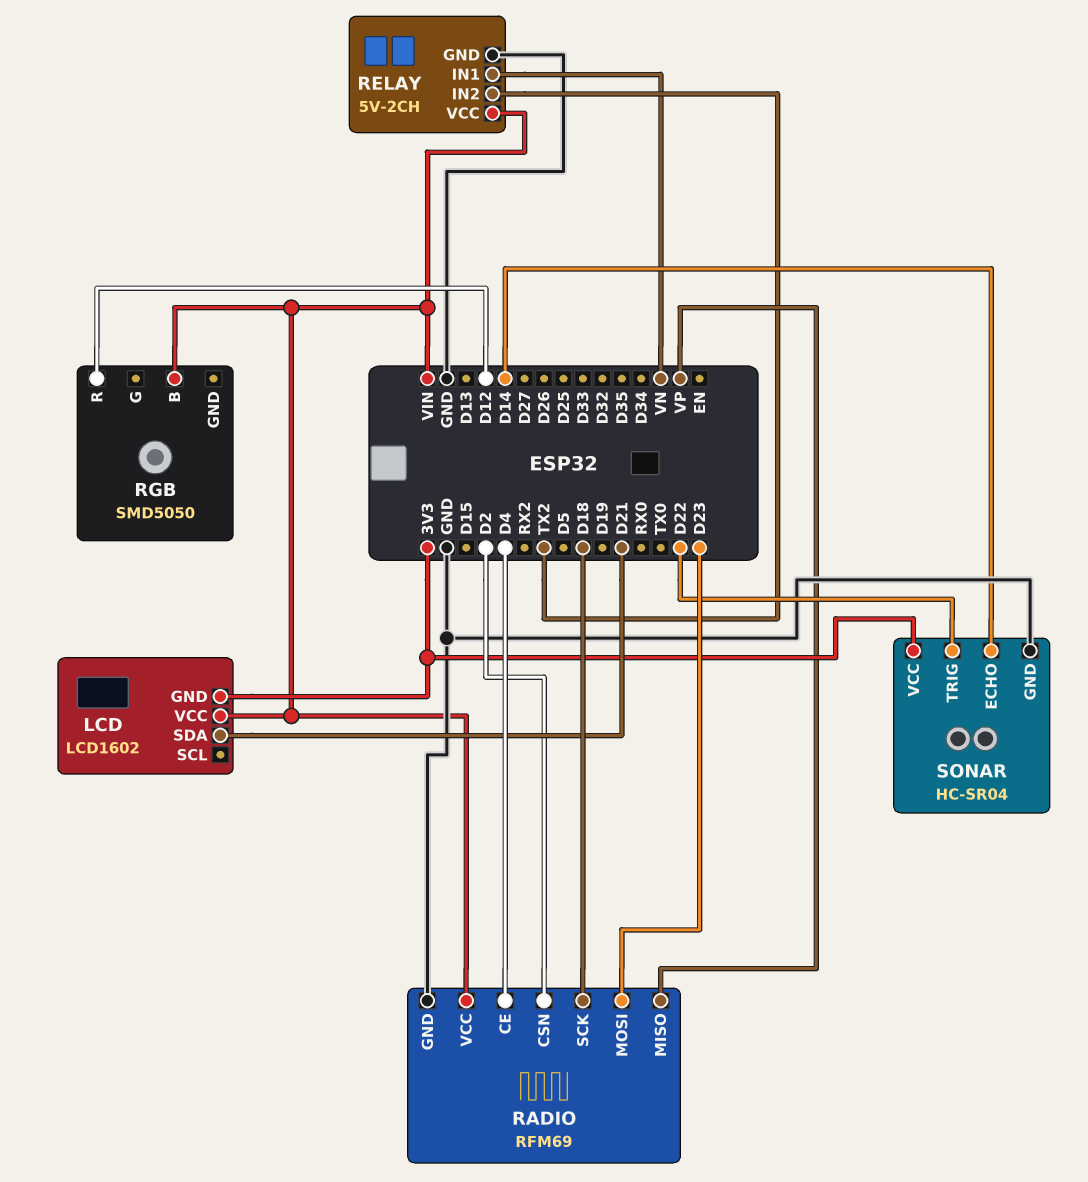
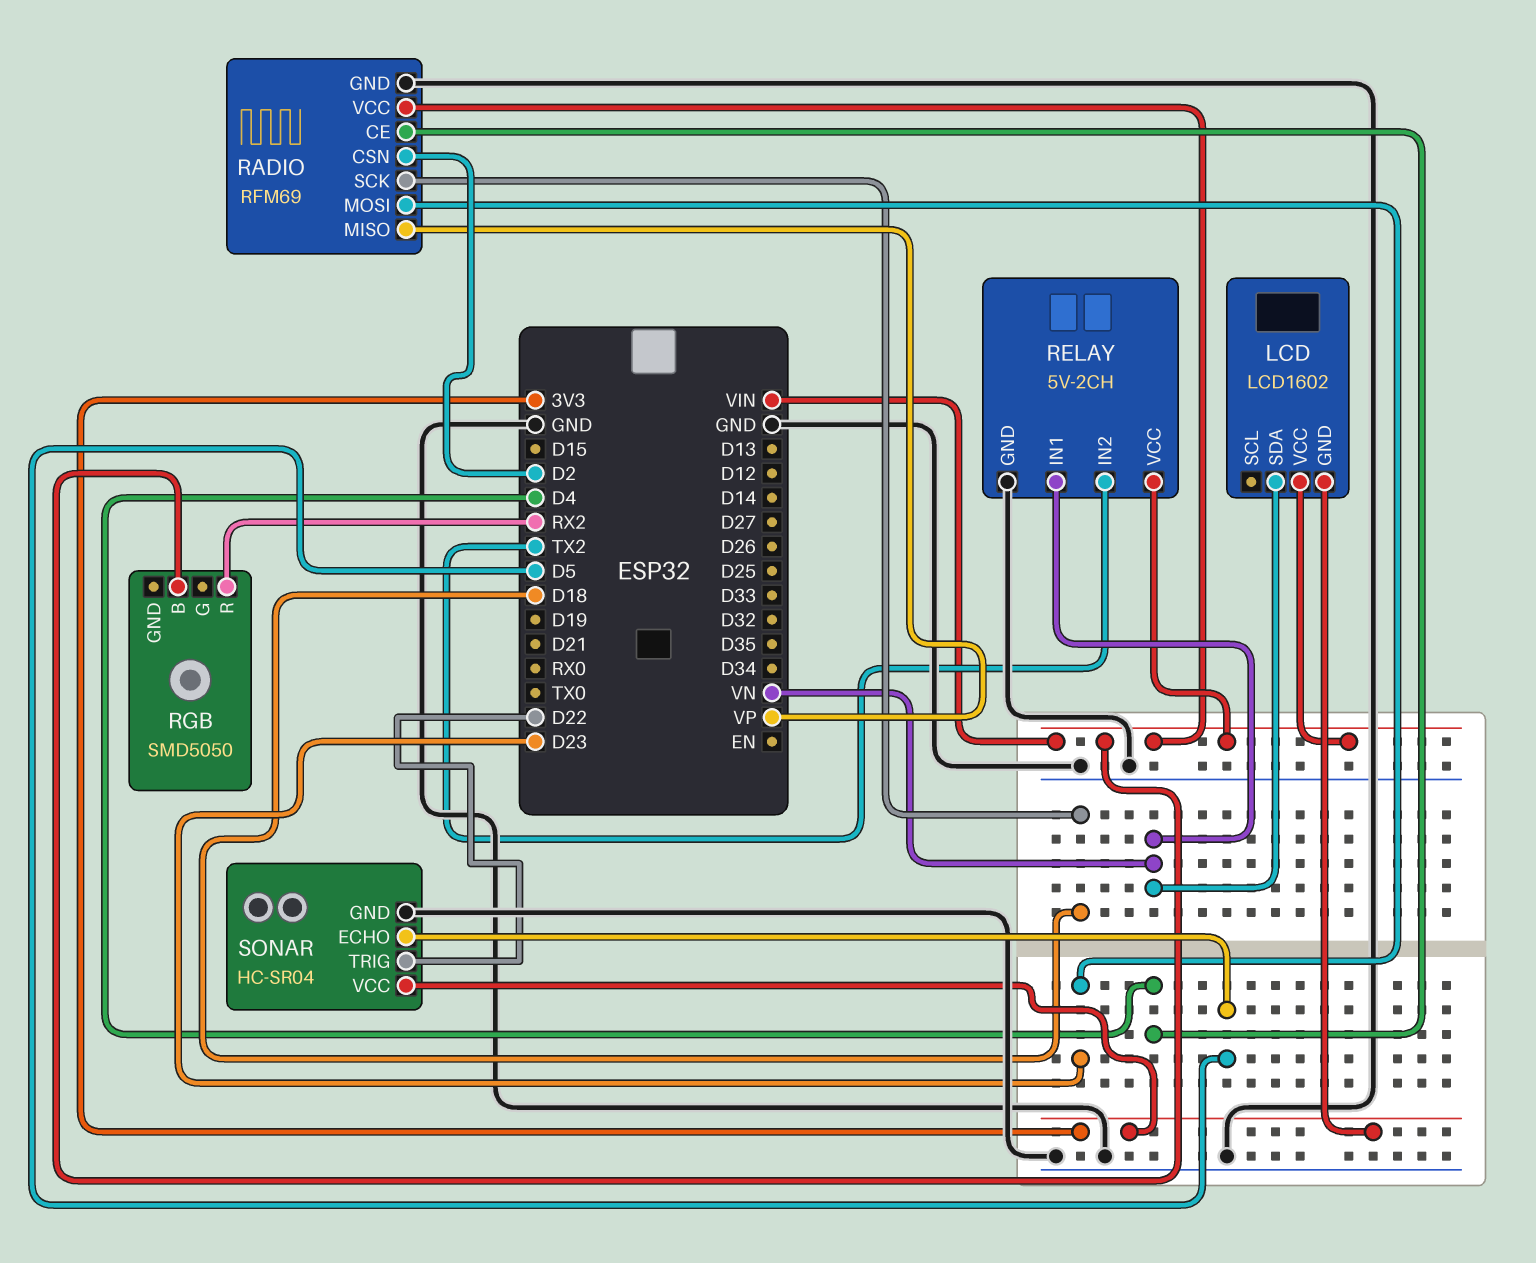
LCD pin SDA: D21 -> VN
RGB pin R: D12 -> RX2
SONAR pin ECHO: D14 -> D5

